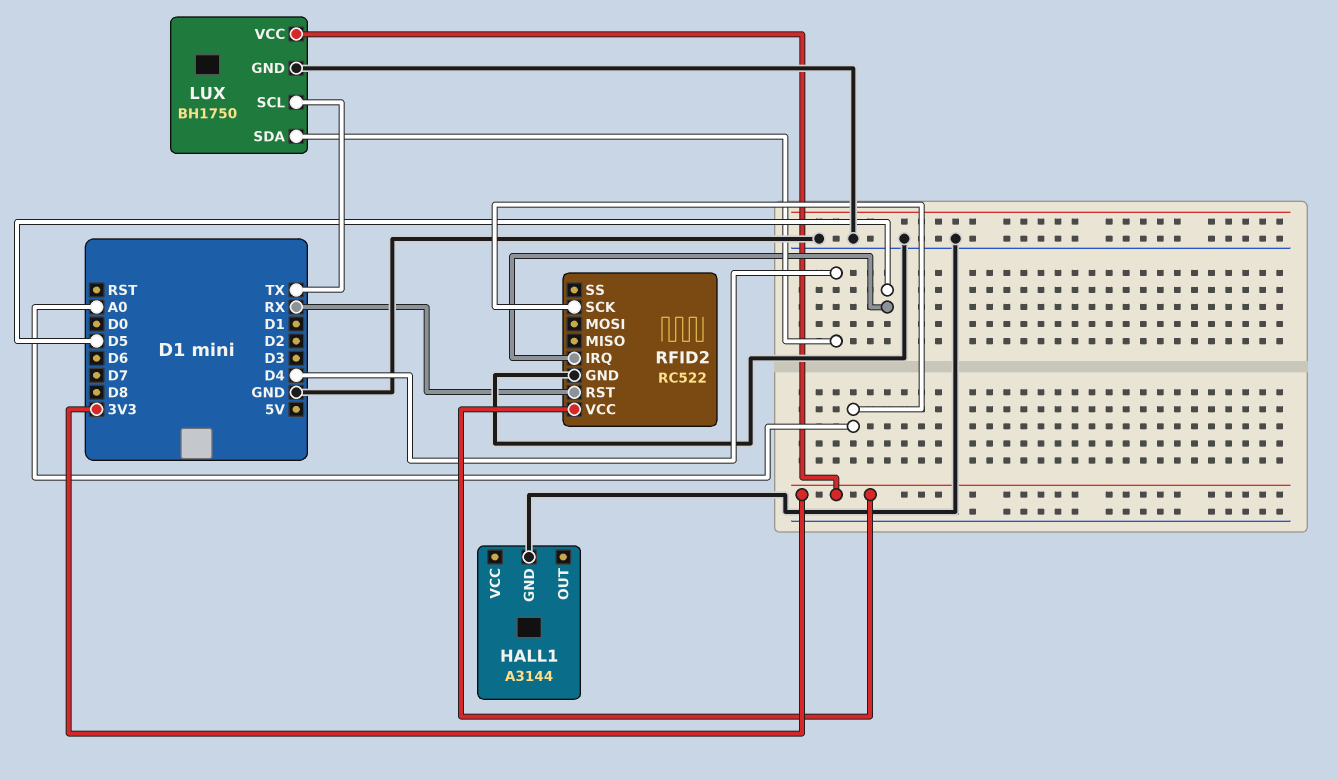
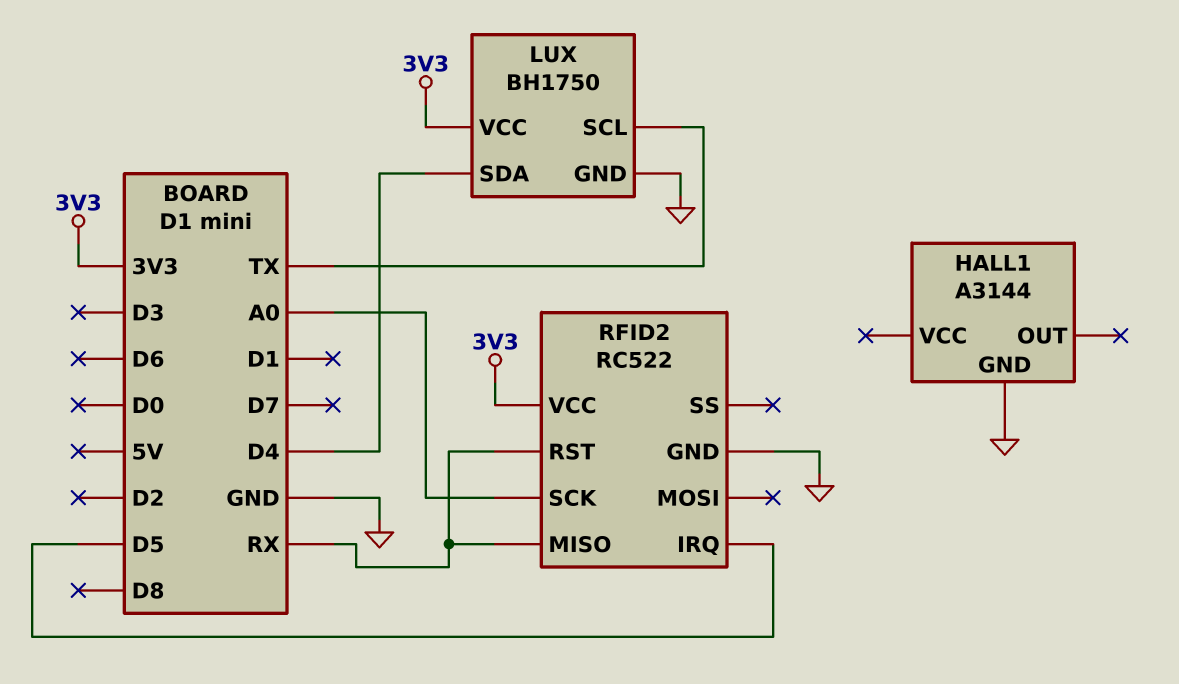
RFID2 pin MISO: none -> RX

